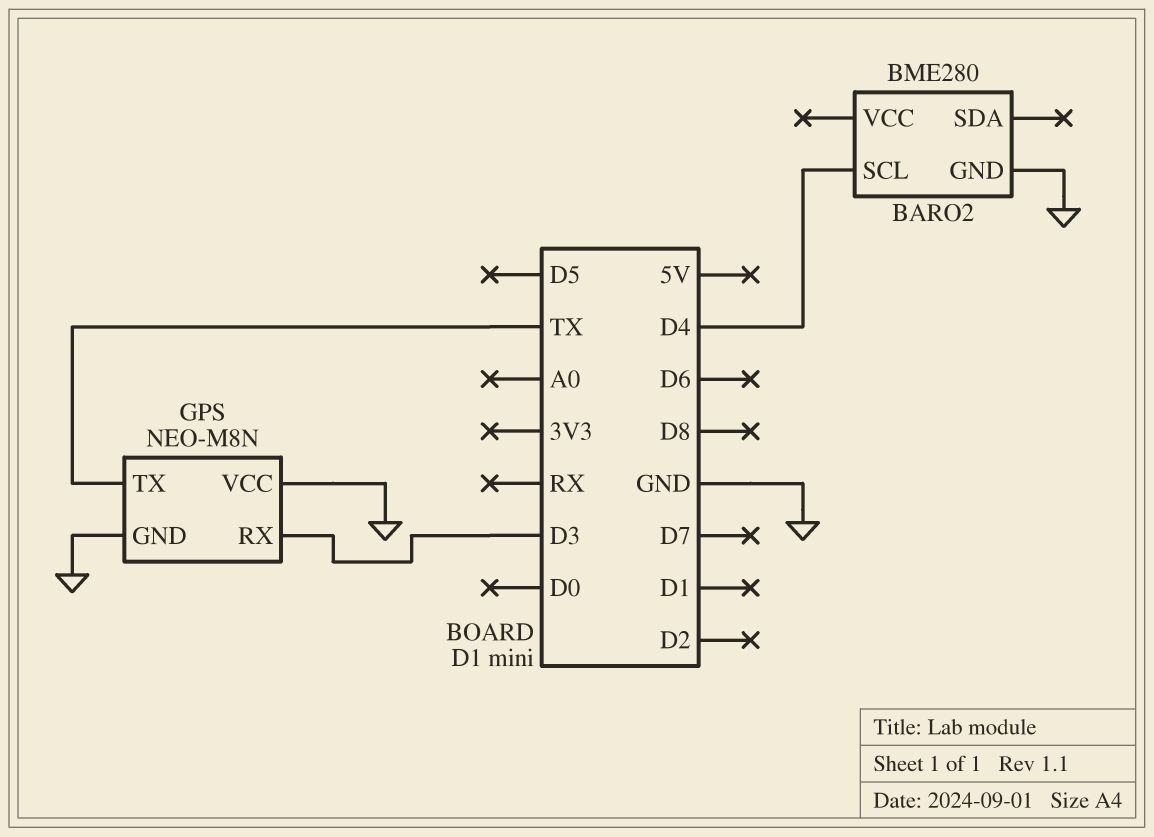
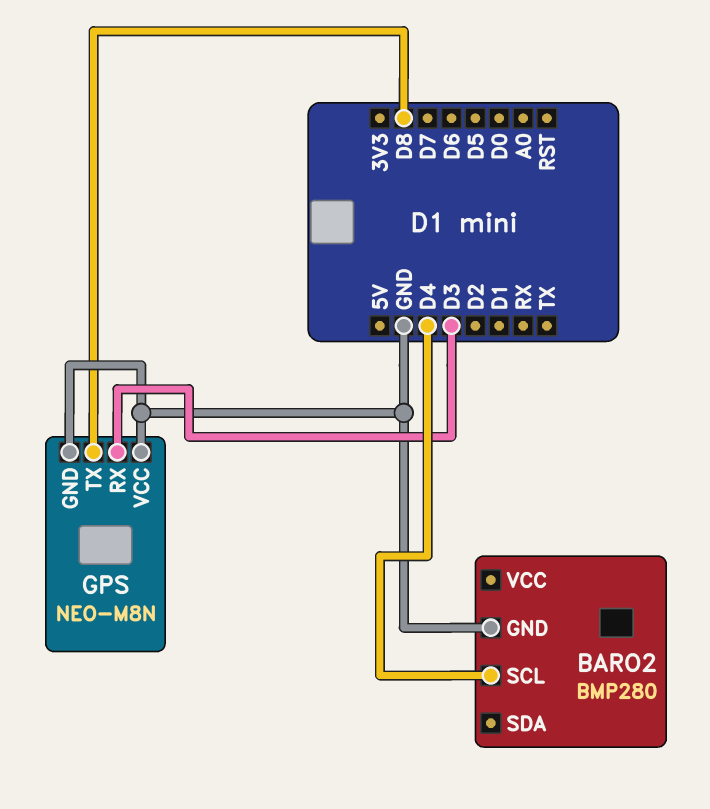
BARO2: BME280 -> BMP280
GPS pin TX: TX -> D8

